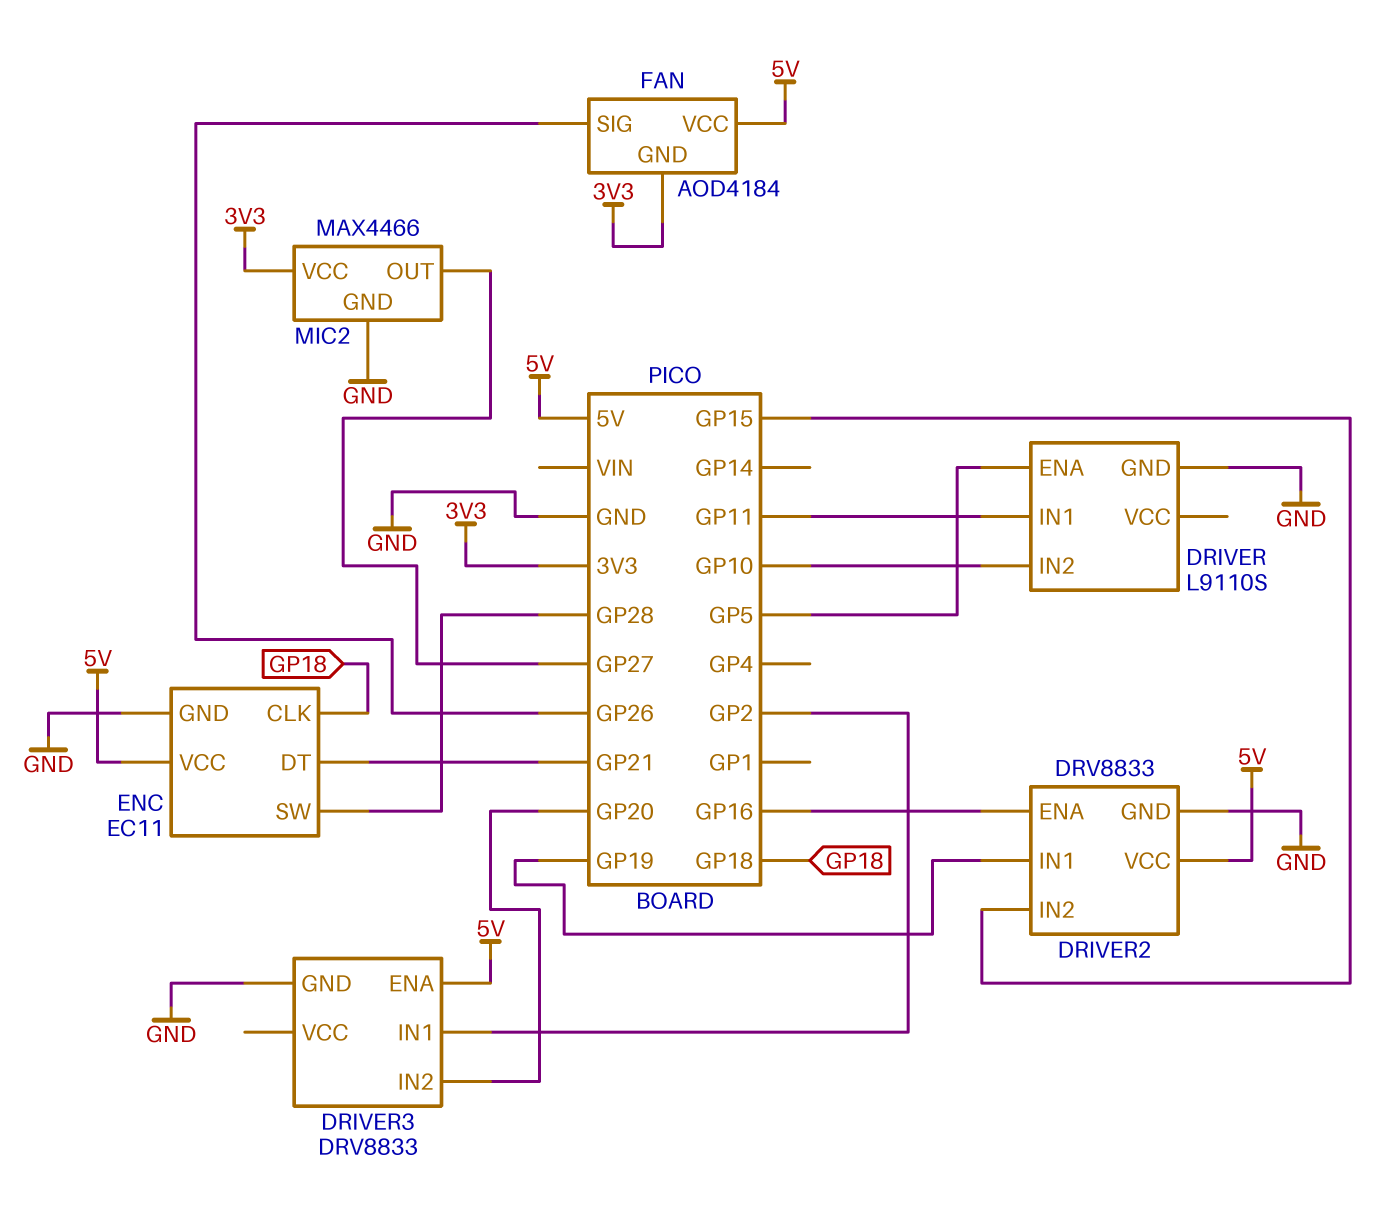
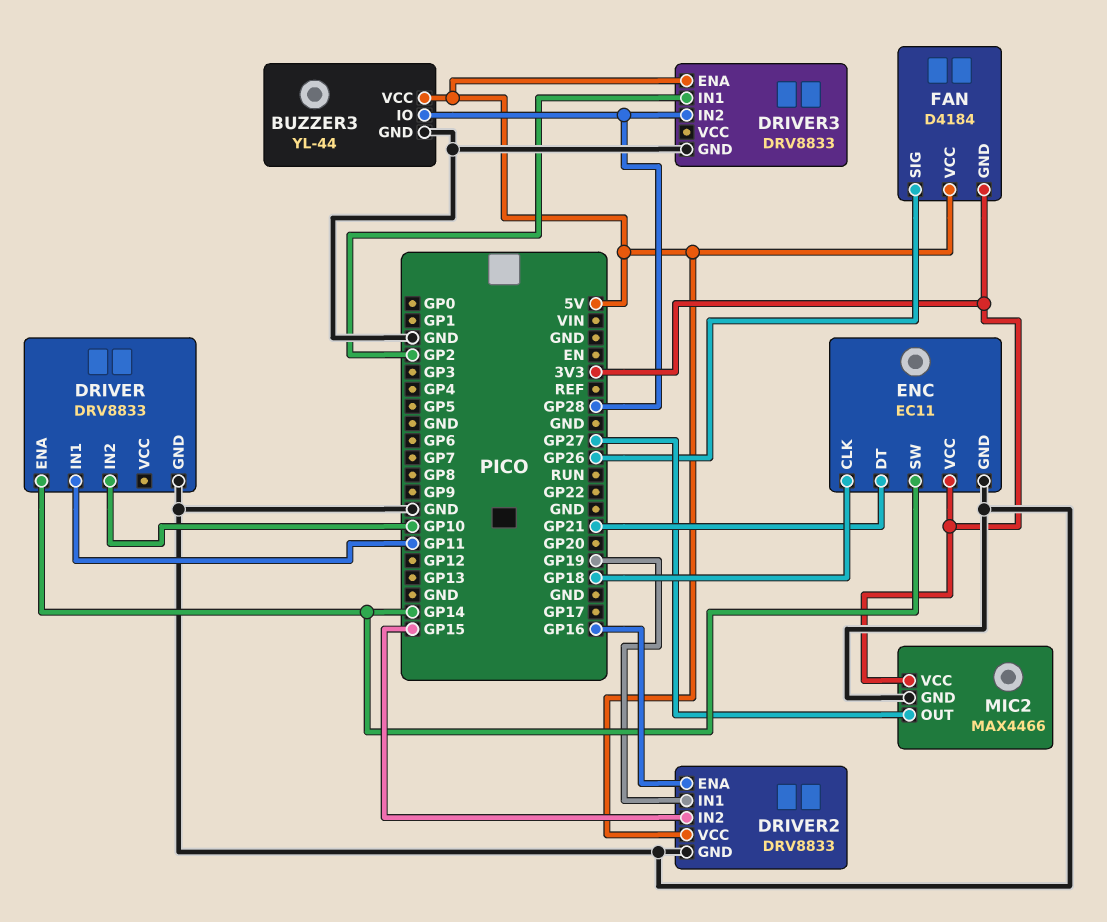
BUZZER3: none -> YL-44
BUZZER3 pin GND: none -> GND
BUZZER3 pin IO: none -> GP28
BUZZER3 pin VCC: none -> 5V
DRIVER: L9110S -> DRV8833
DRIVER pin ENA: GP5 -> GP14
DRIVER3 pin IN2: GP20 -> GP28
ENC pin SW: GP28 -> GP14
ENC pin VCC: 5V -> 3V3
FAN: AOD4184 -> D4184

